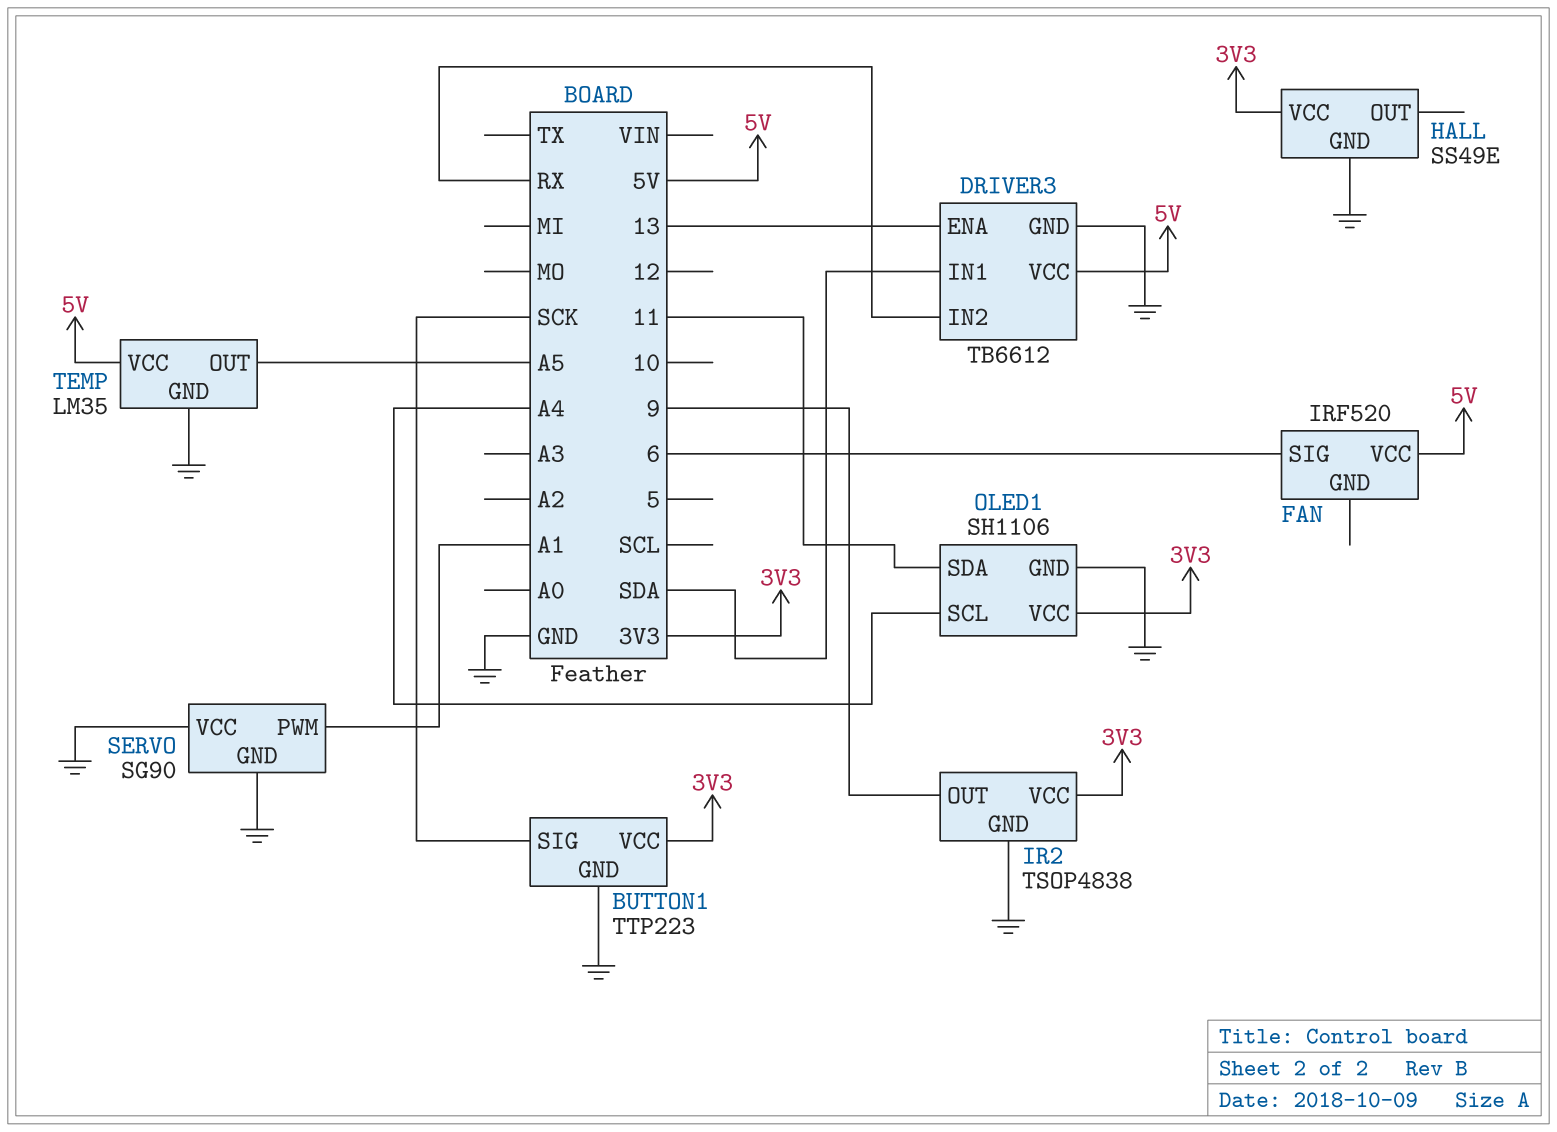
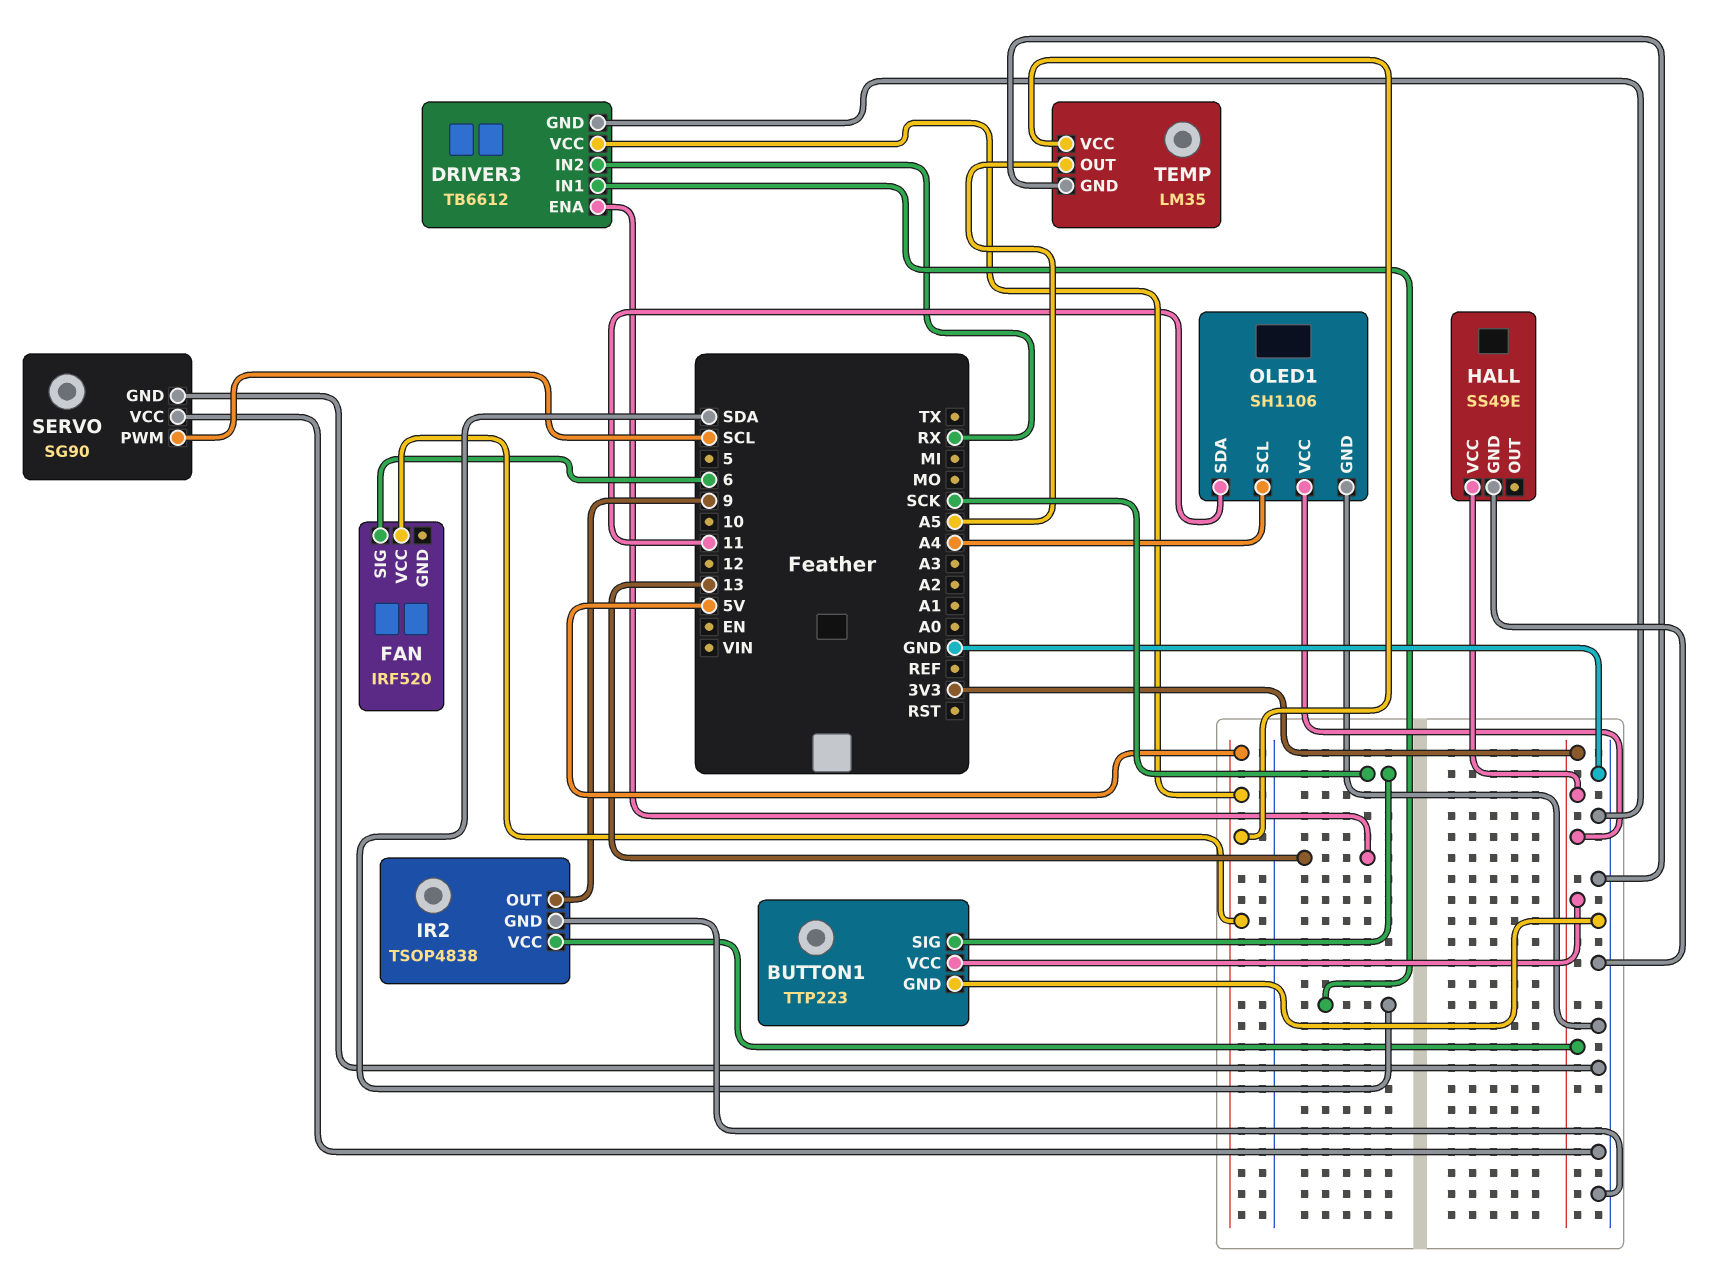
SERVO pin PWM: A1 -> SCL

